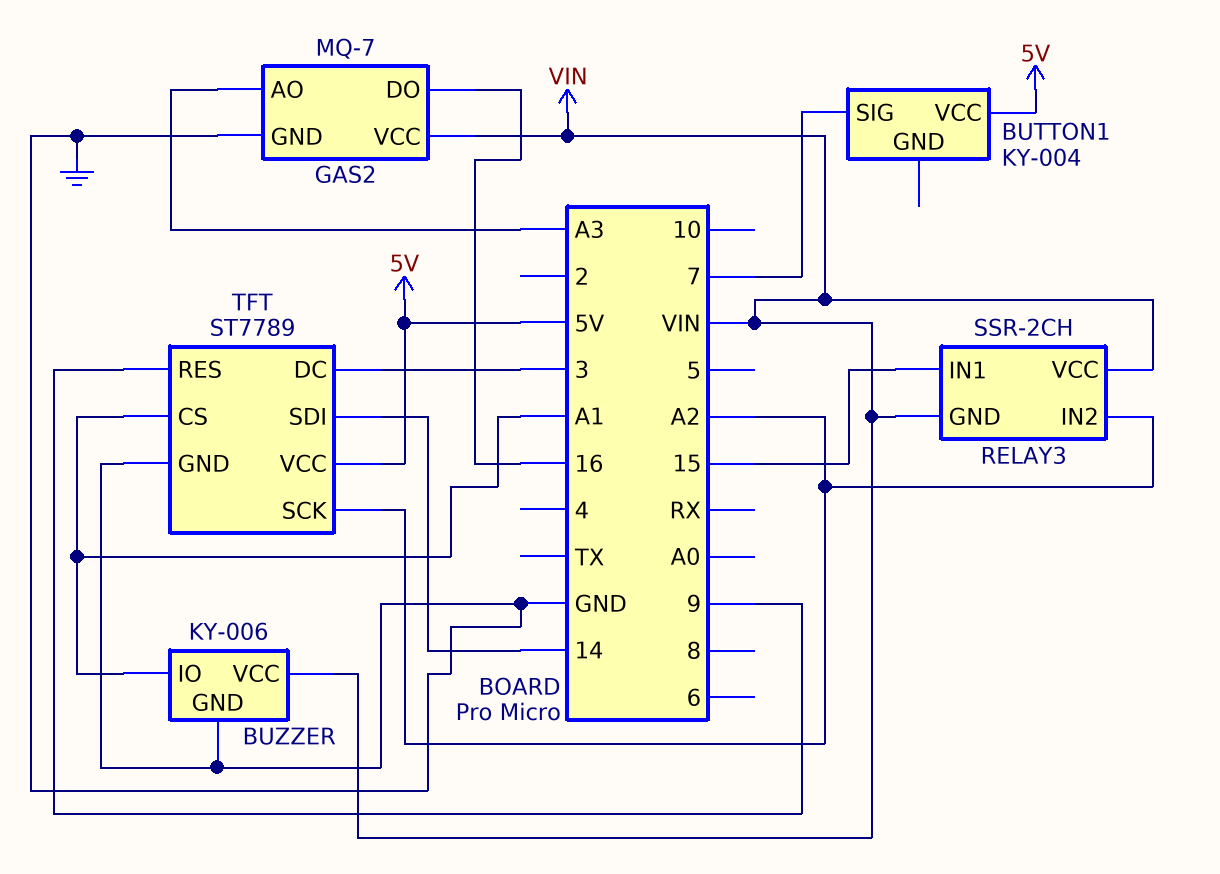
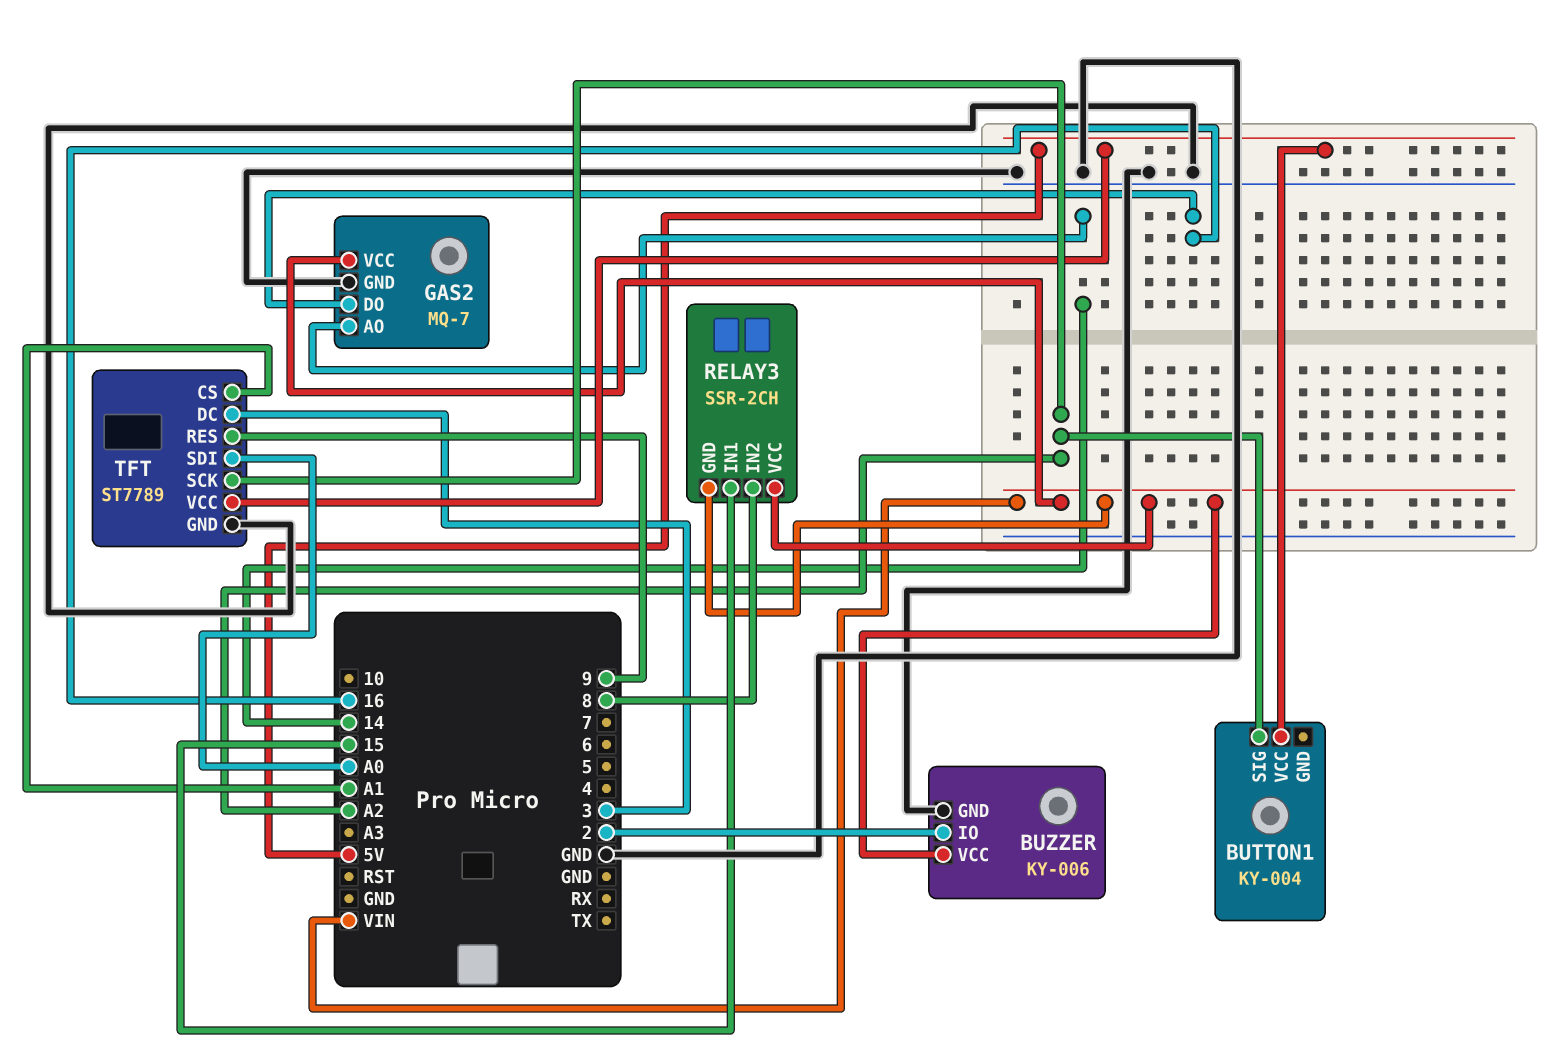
BUTTON1 pin SIG: 7 -> A2
BUZZER pin IO: A1 -> 2
GAS2 pin AO: A3 -> 14
RELAY3 pin IN2: A2 -> 8
TFT pin SDI: 14 -> A0

